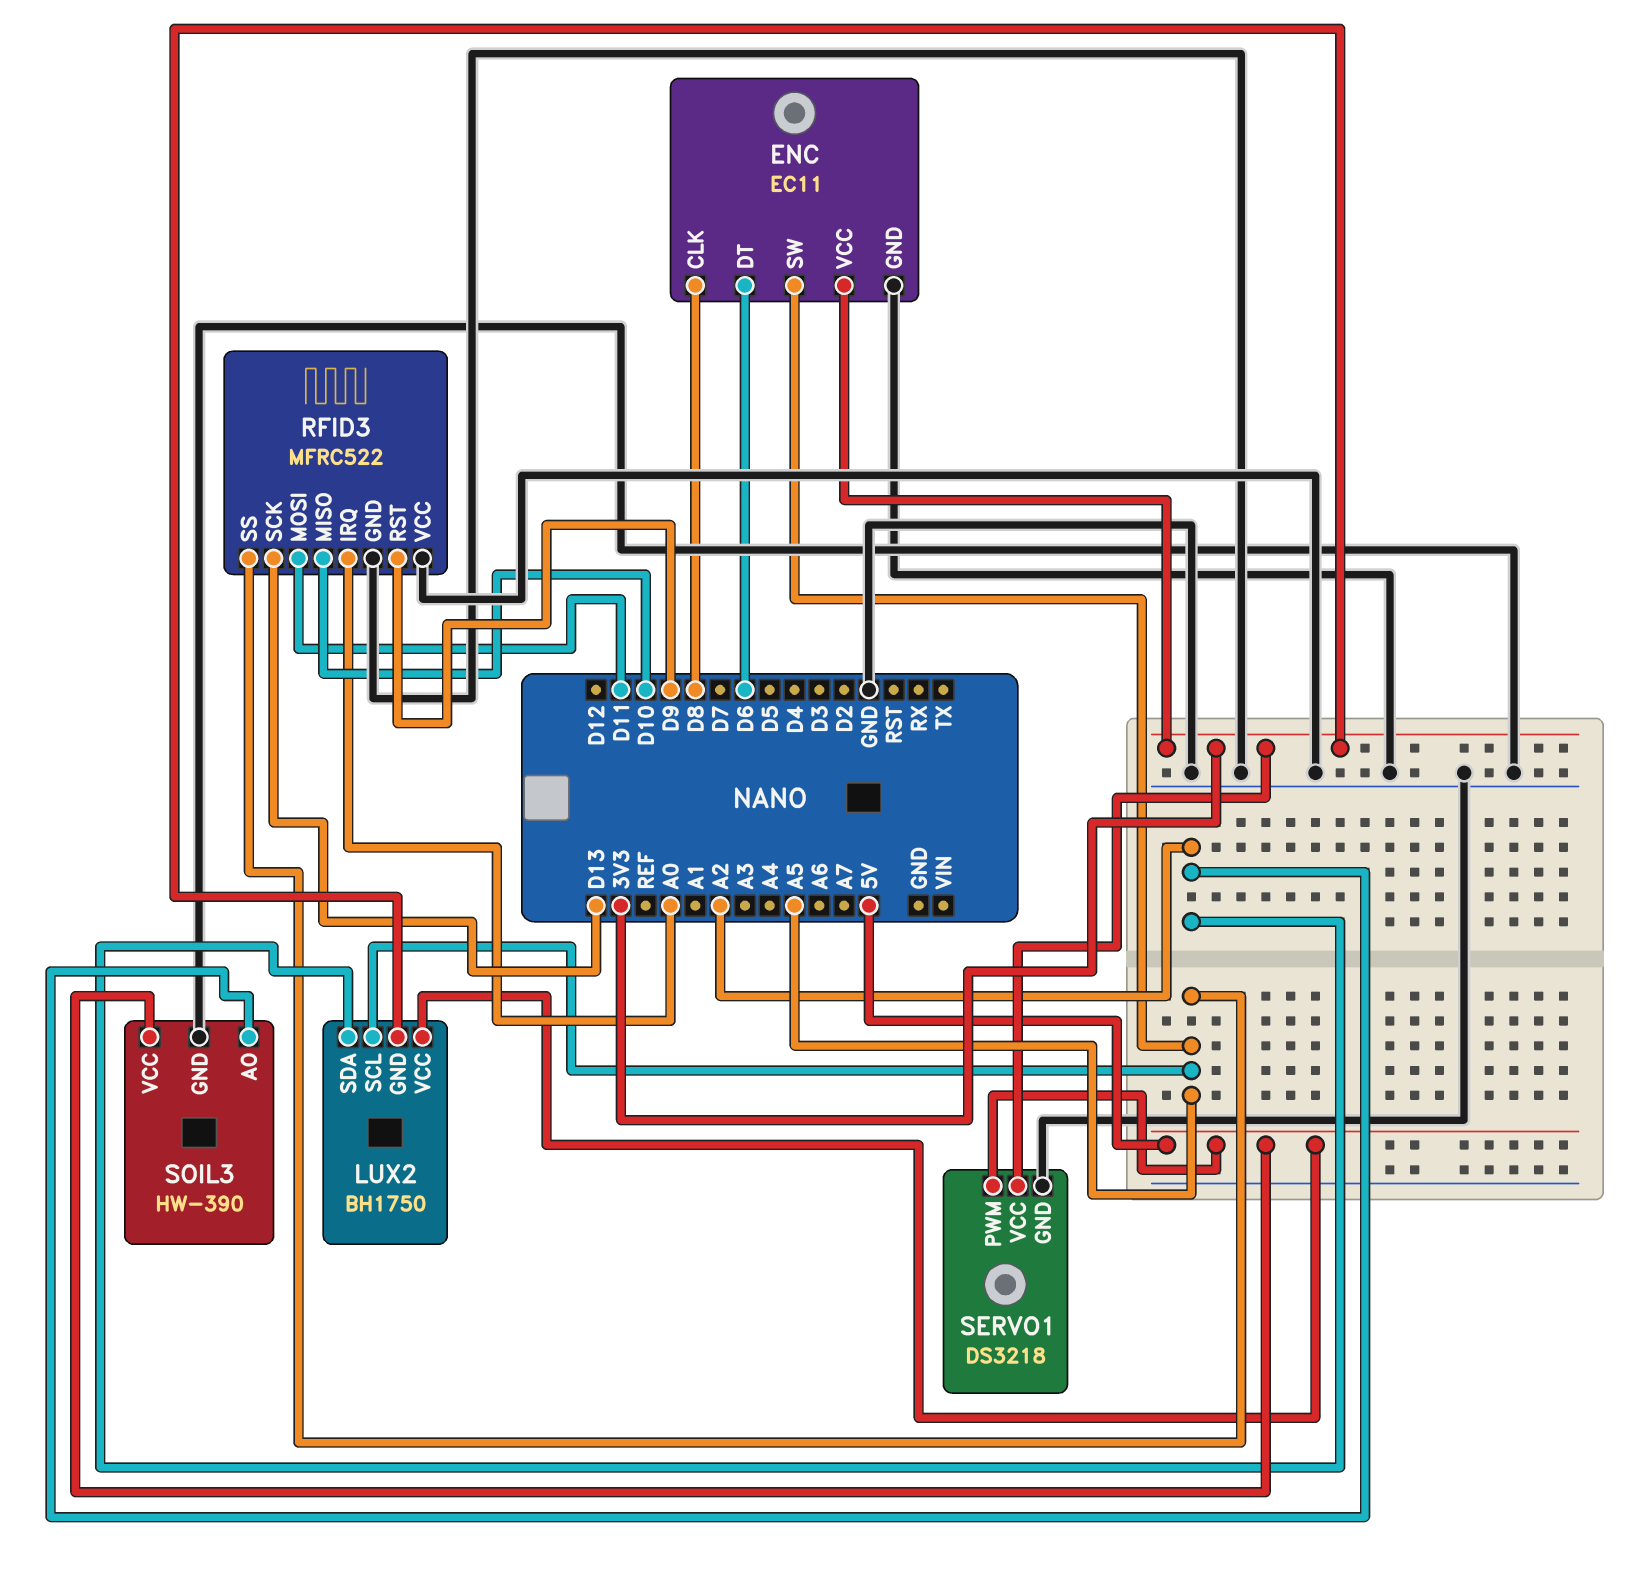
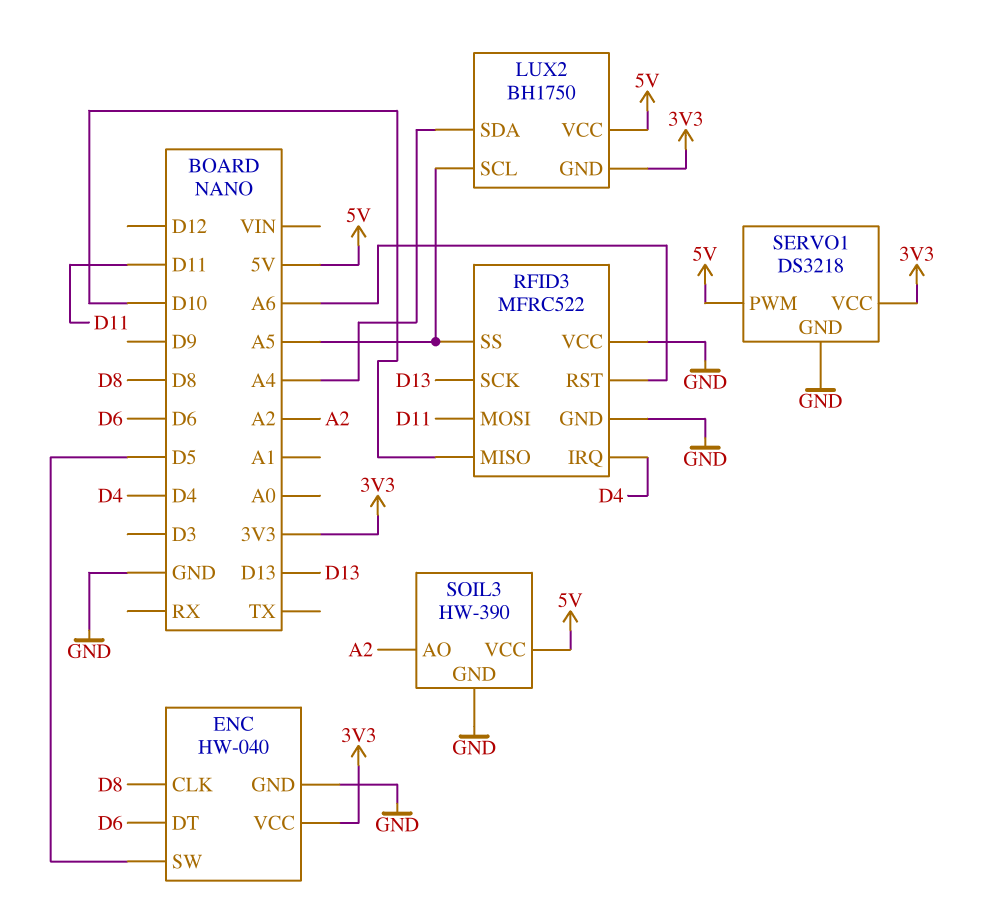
ENC: EC11 -> HW-040
ENC pin SW: A5 -> D5
LUX2 pin SDA: A2 -> A4
RFID3 pin IRQ: A0 -> D4
RFID3 pin RST: D9 -> A6

